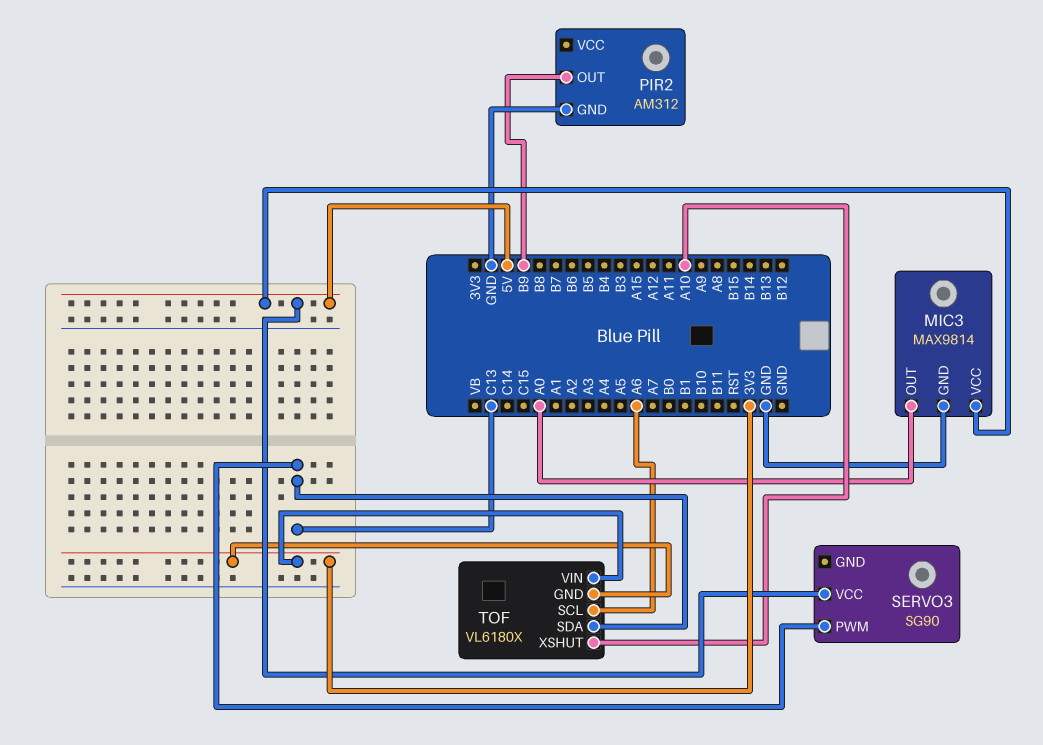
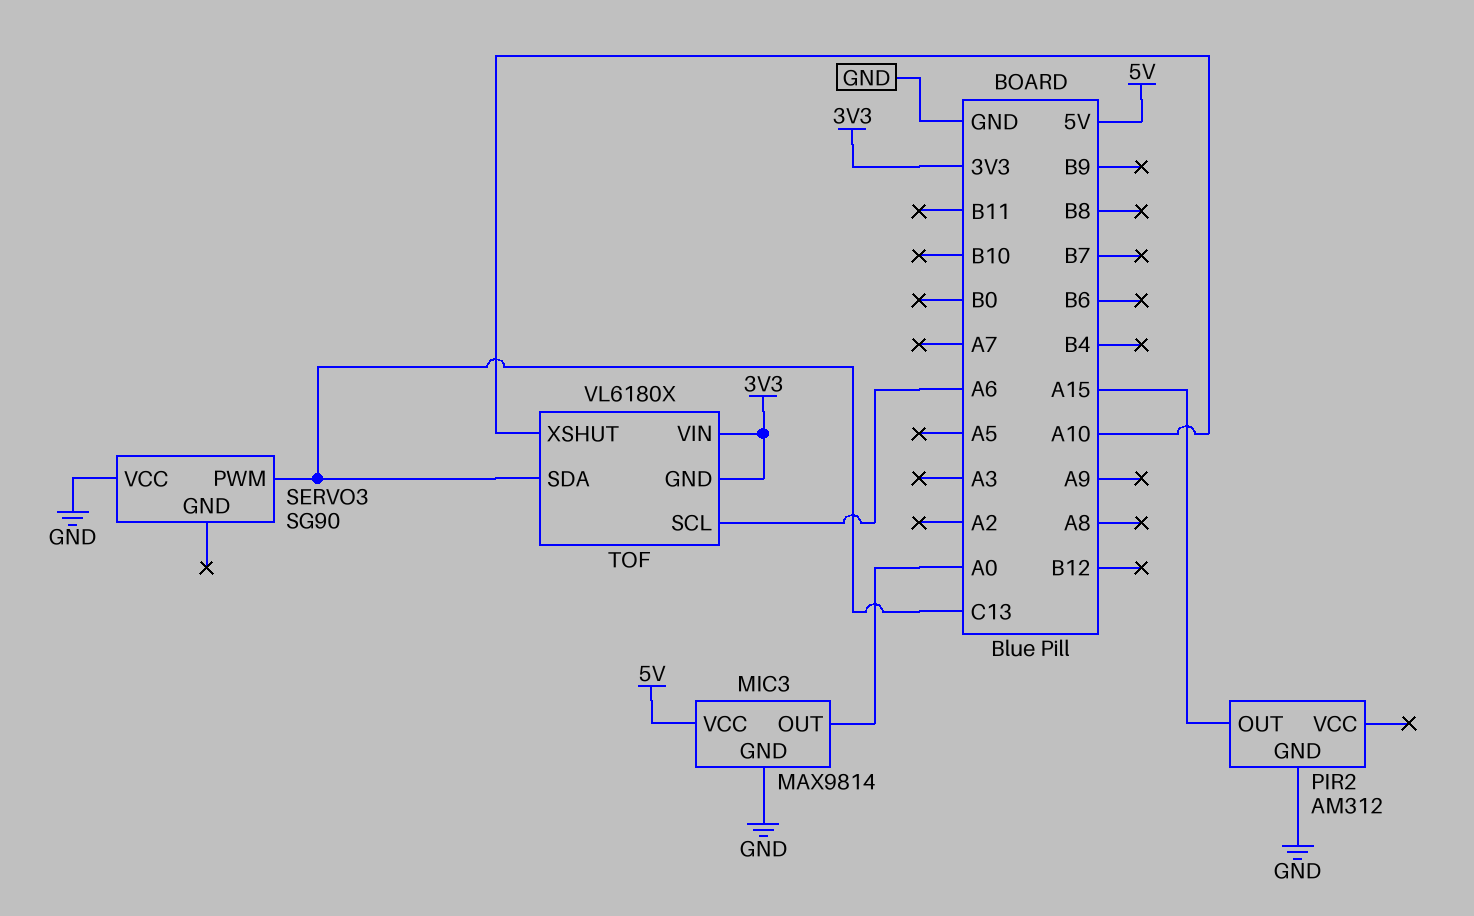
PIR2 pin OUT: B9 -> A15
SERVO3 pin VCC: 5V -> GND

